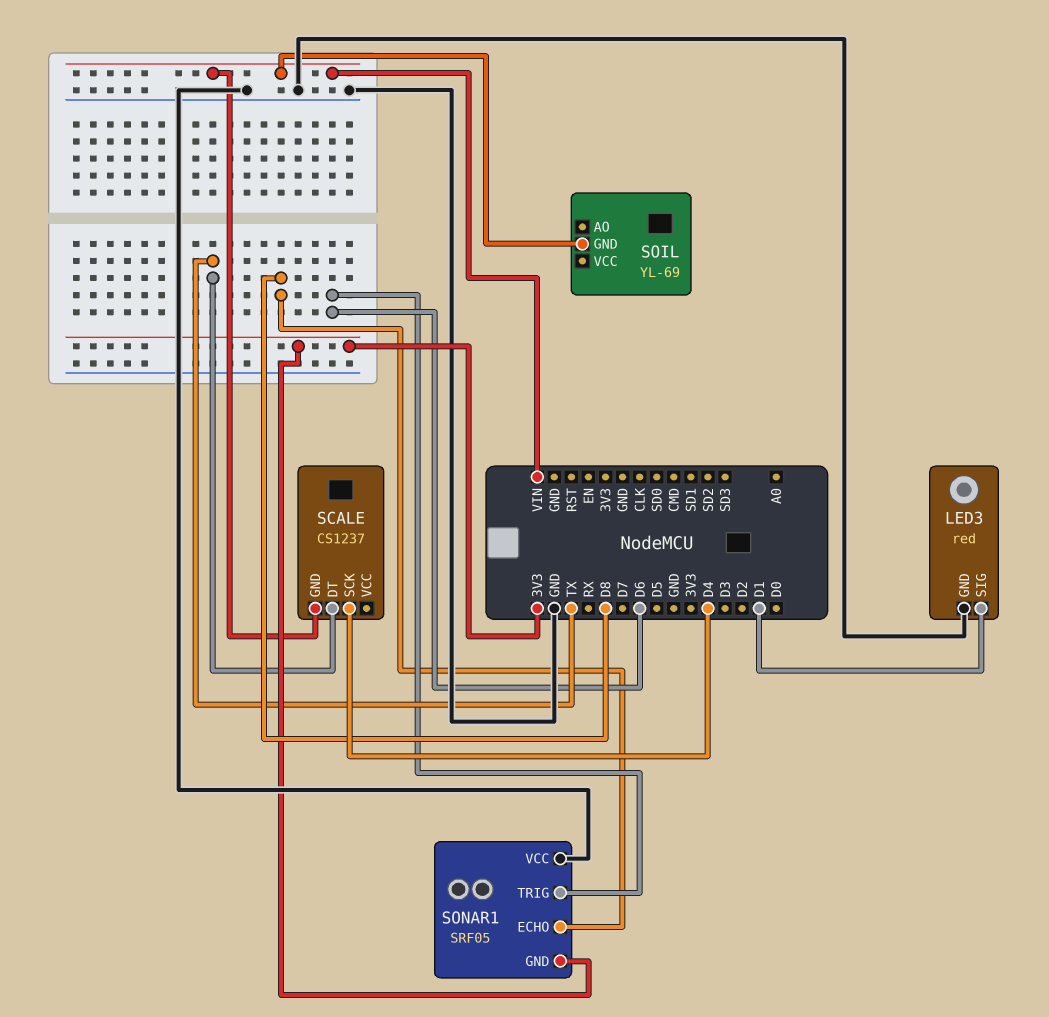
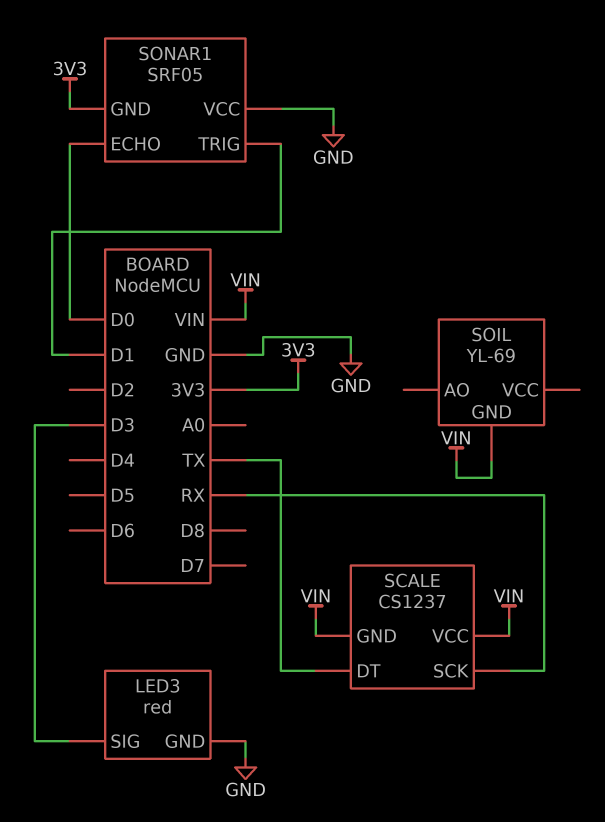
LED3 pin SIG: D1 -> D3
SCALE pin SCK: D4 -> RX
SCALE pin VCC: none -> VIN
SONAR1 pin ECHO: D8 -> D0
SONAR1 pin TRIG: D6 -> D1

